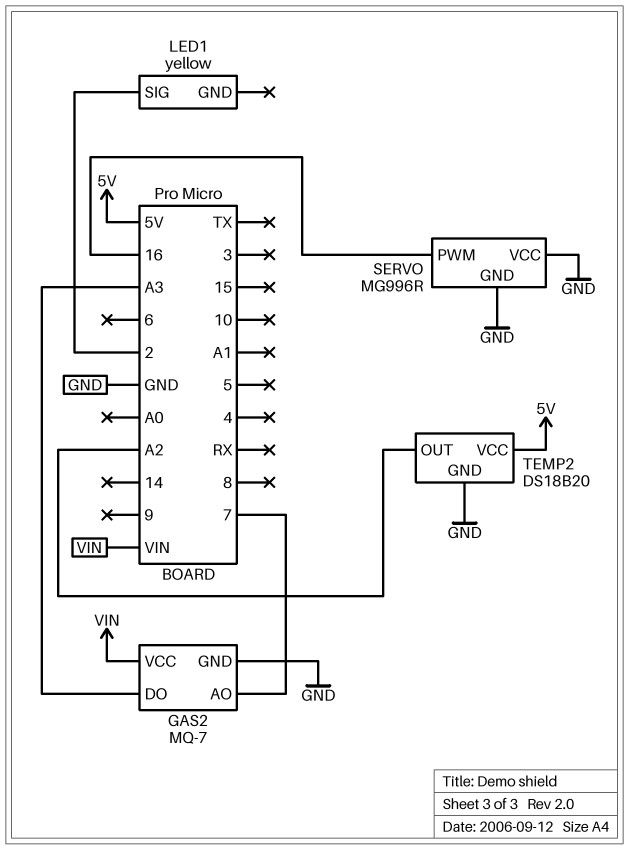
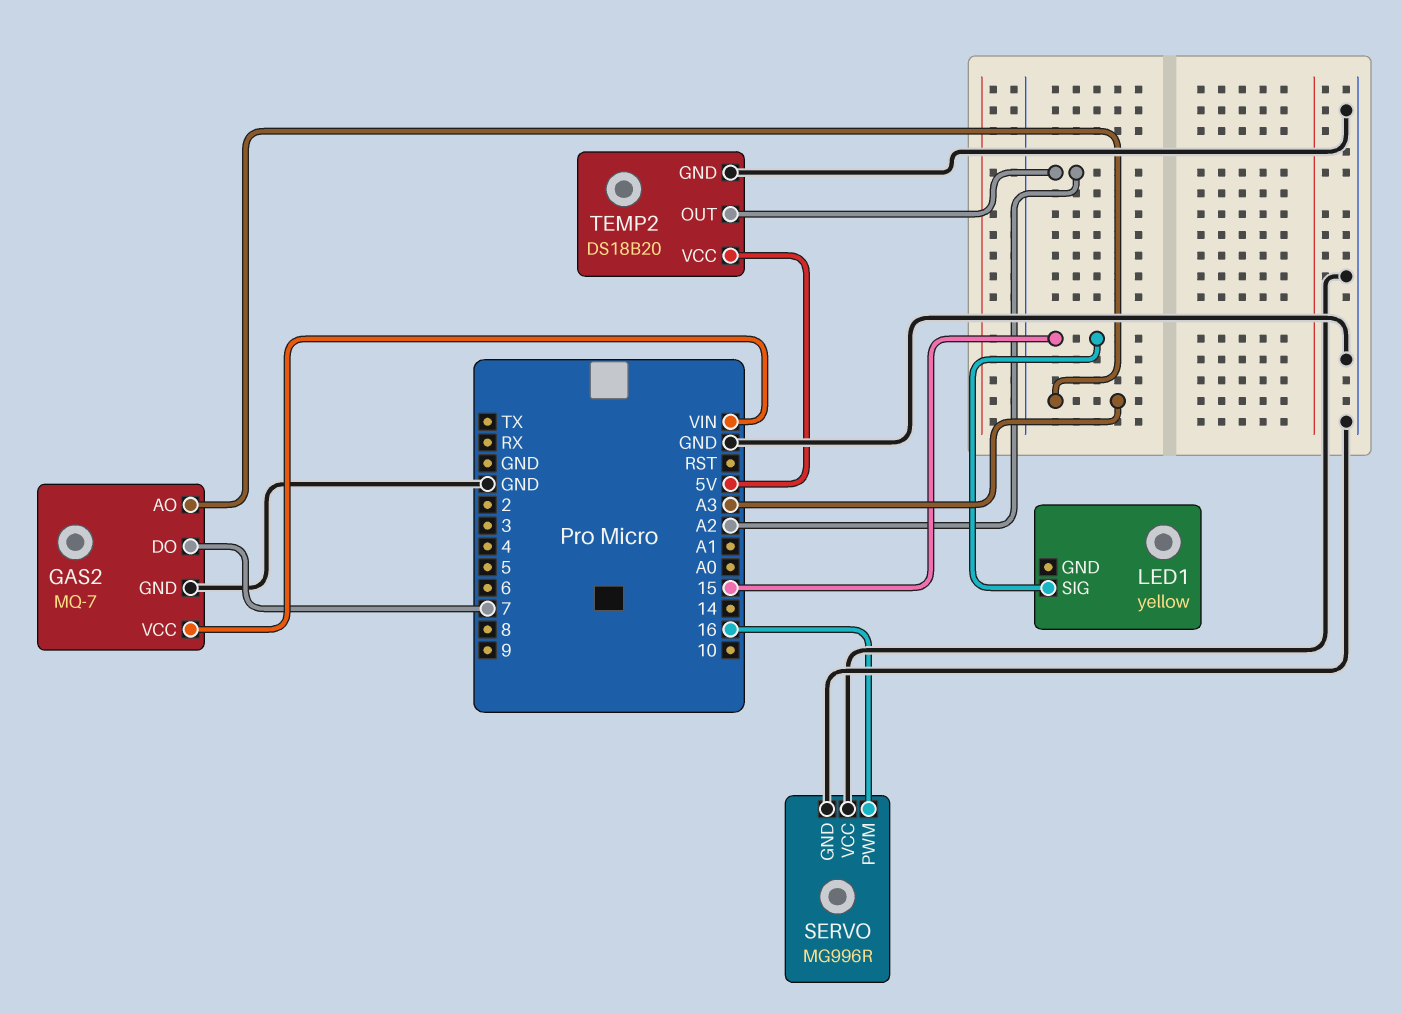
GAS2 pin AO: 7 -> A3
GAS2 pin DO: A3 -> 7
LED1 pin SIG: 2 -> 15

